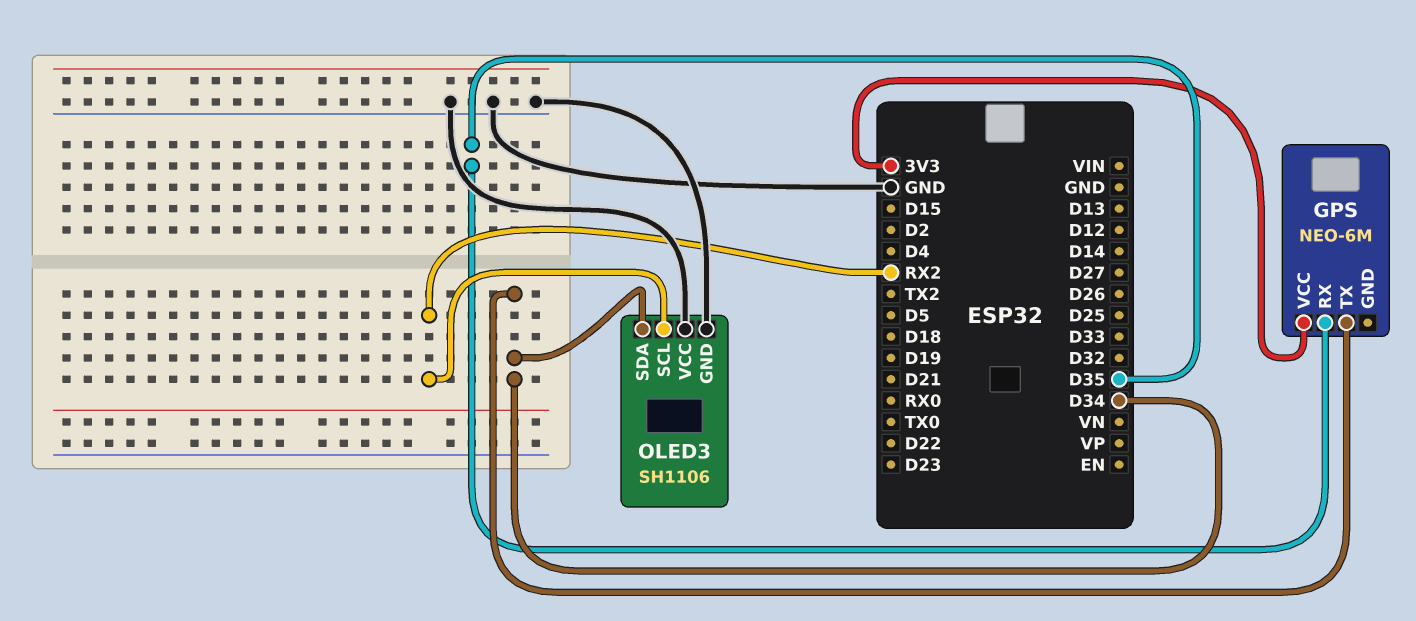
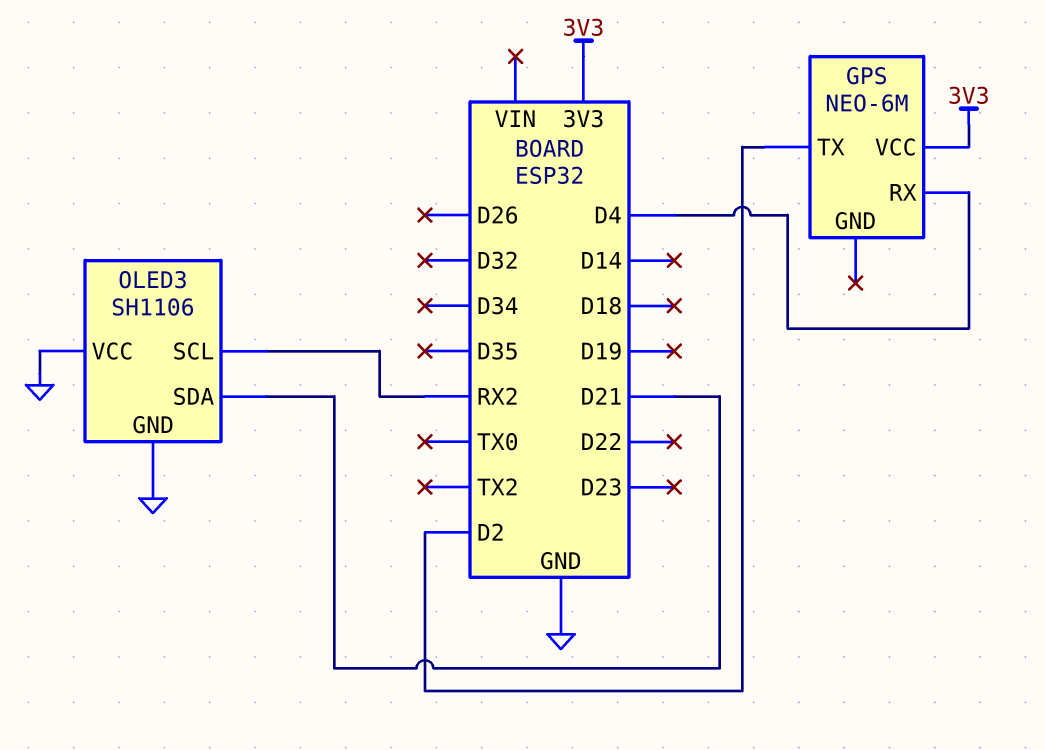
GPS pin RX: D35 -> D4
GPS pin TX: D34 -> D2
OLED3 pin SDA: D34 -> D21

